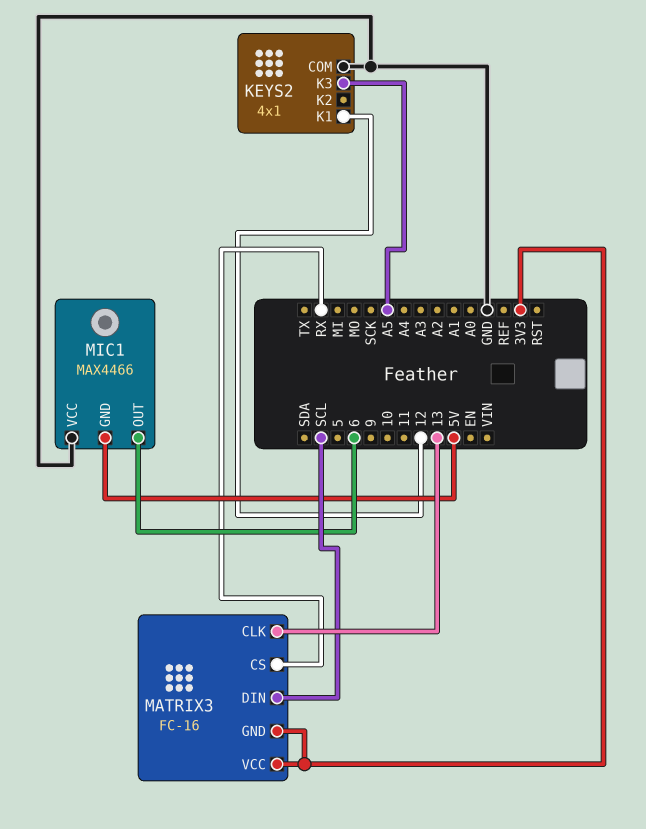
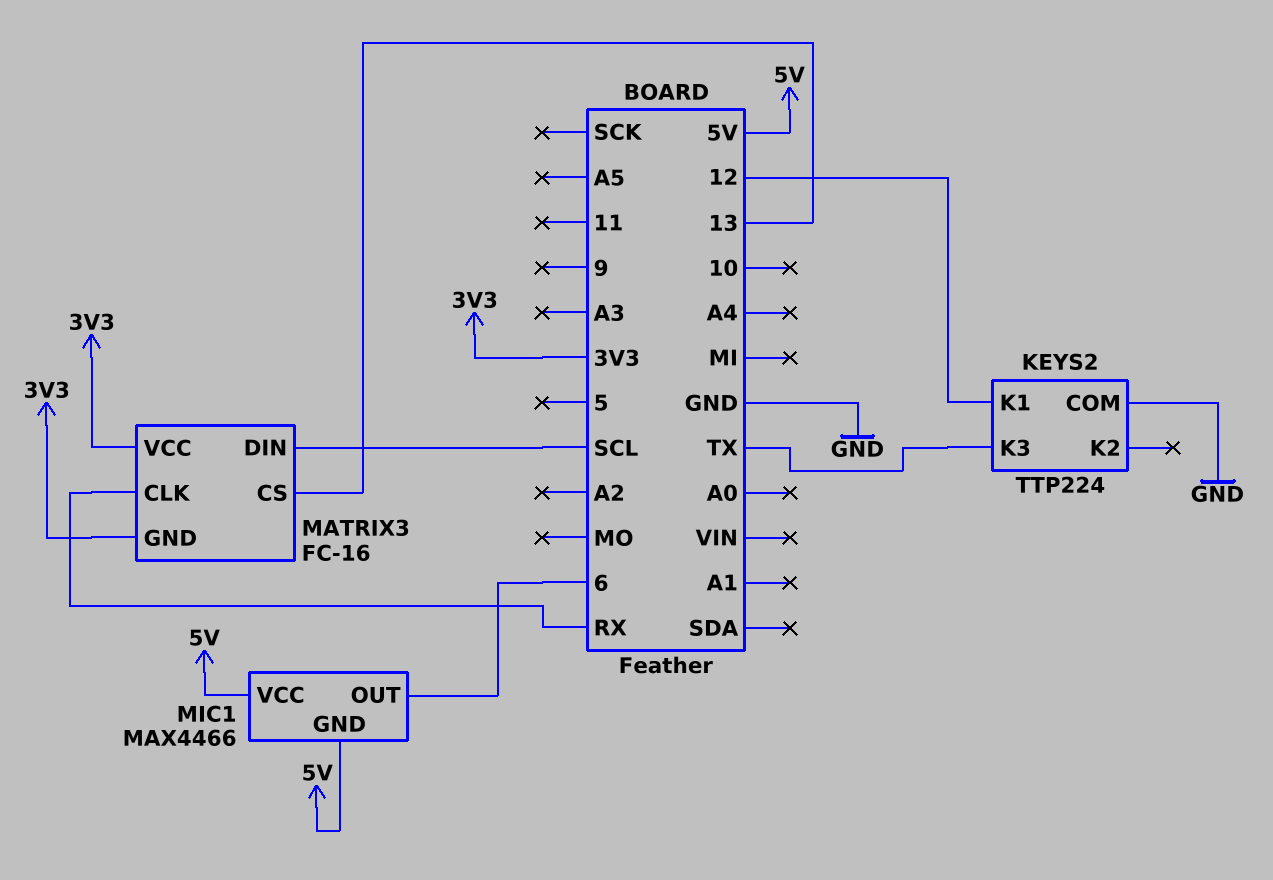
KEYS2: 4x1 -> TTP224
KEYS2 pin K3: A5 -> TX
MATRIX3 pin CLK: 13 -> RX
MATRIX3 pin CS: RX -> 13
MIC1 pin VCC: GND -> 5V

